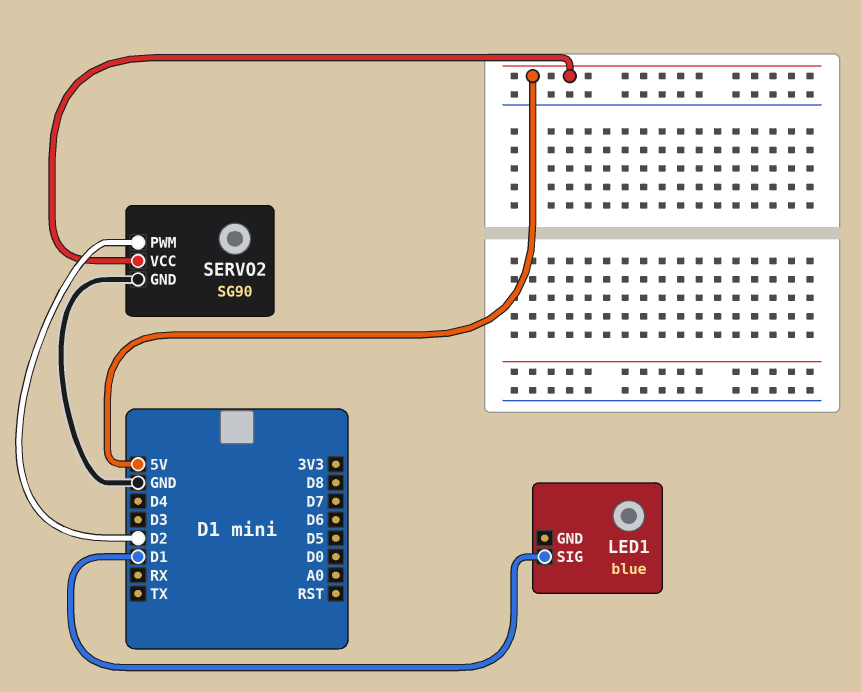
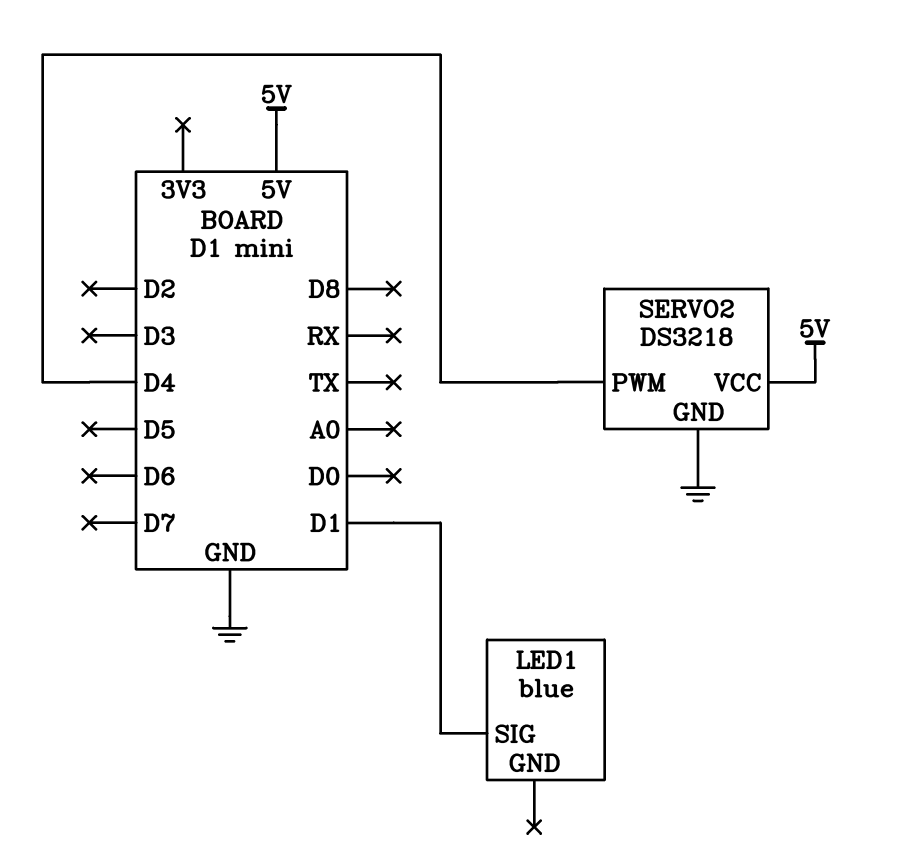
SERVO2: SG90 -> DS3218
SERVO2 pin PWM: D2 -> D4

